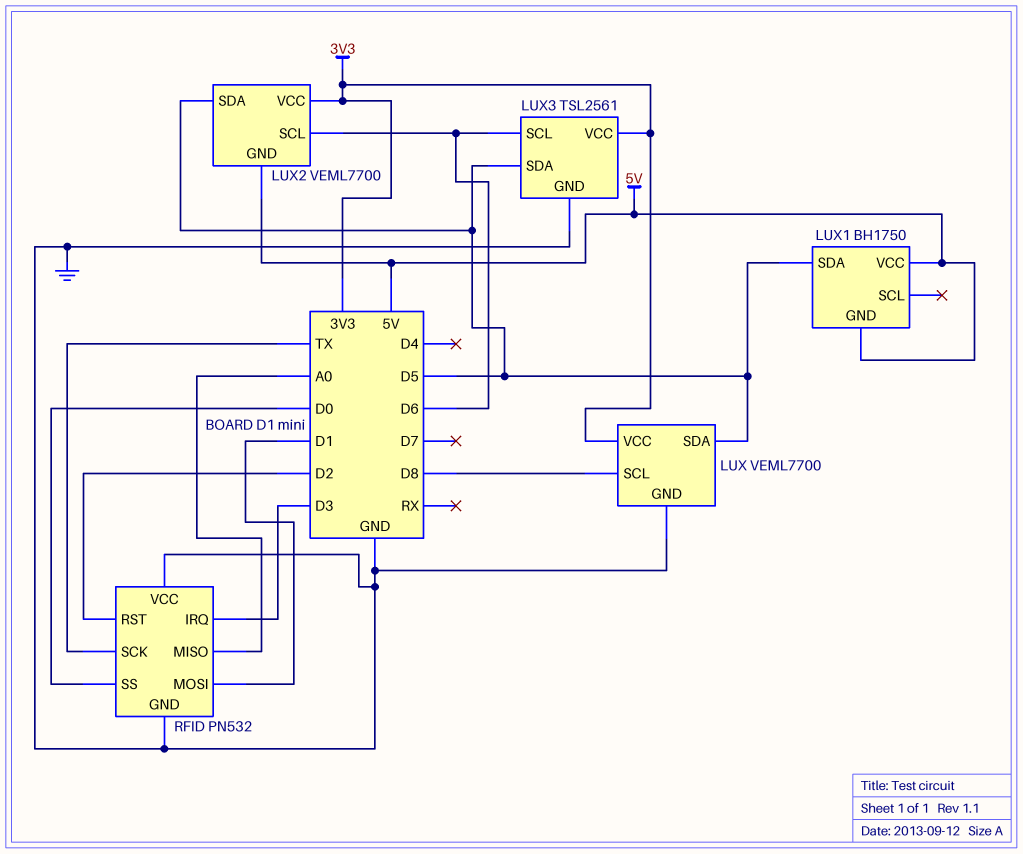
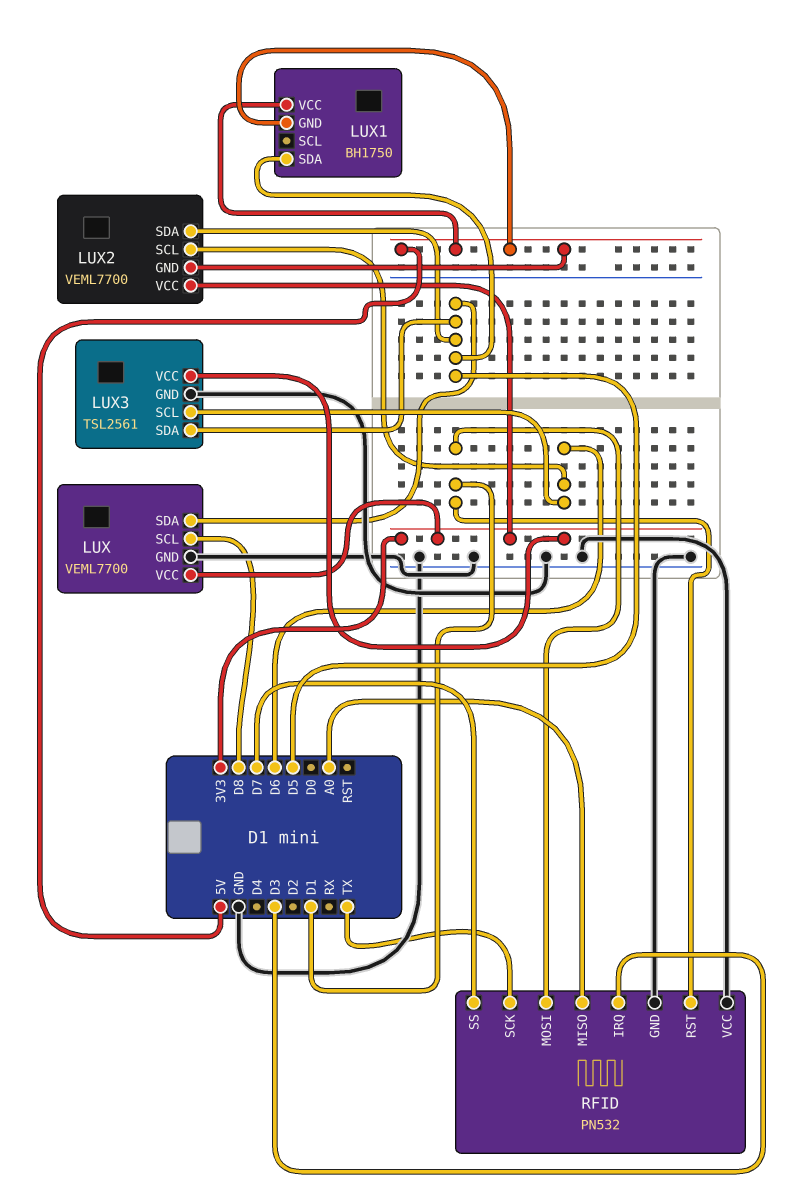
RFID pin RST: D2 -> D1
RFID pin SS: D0 -> D7

